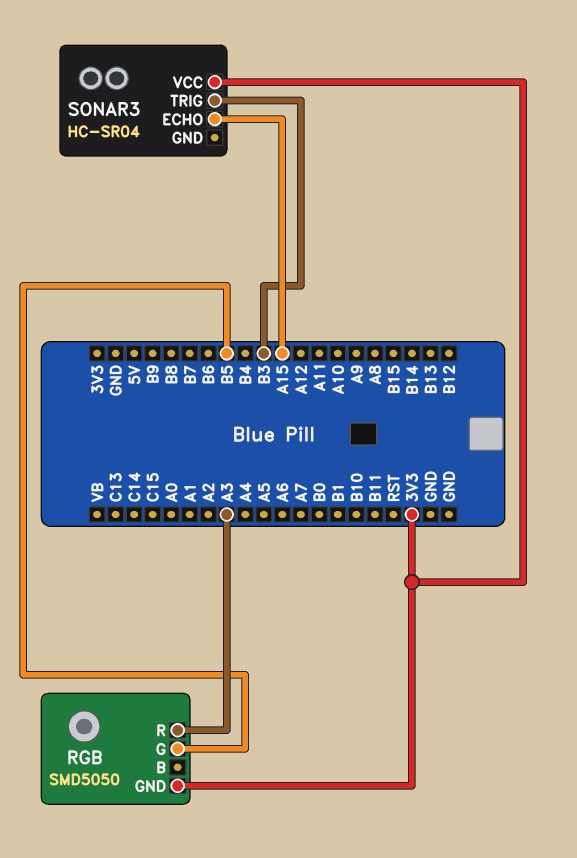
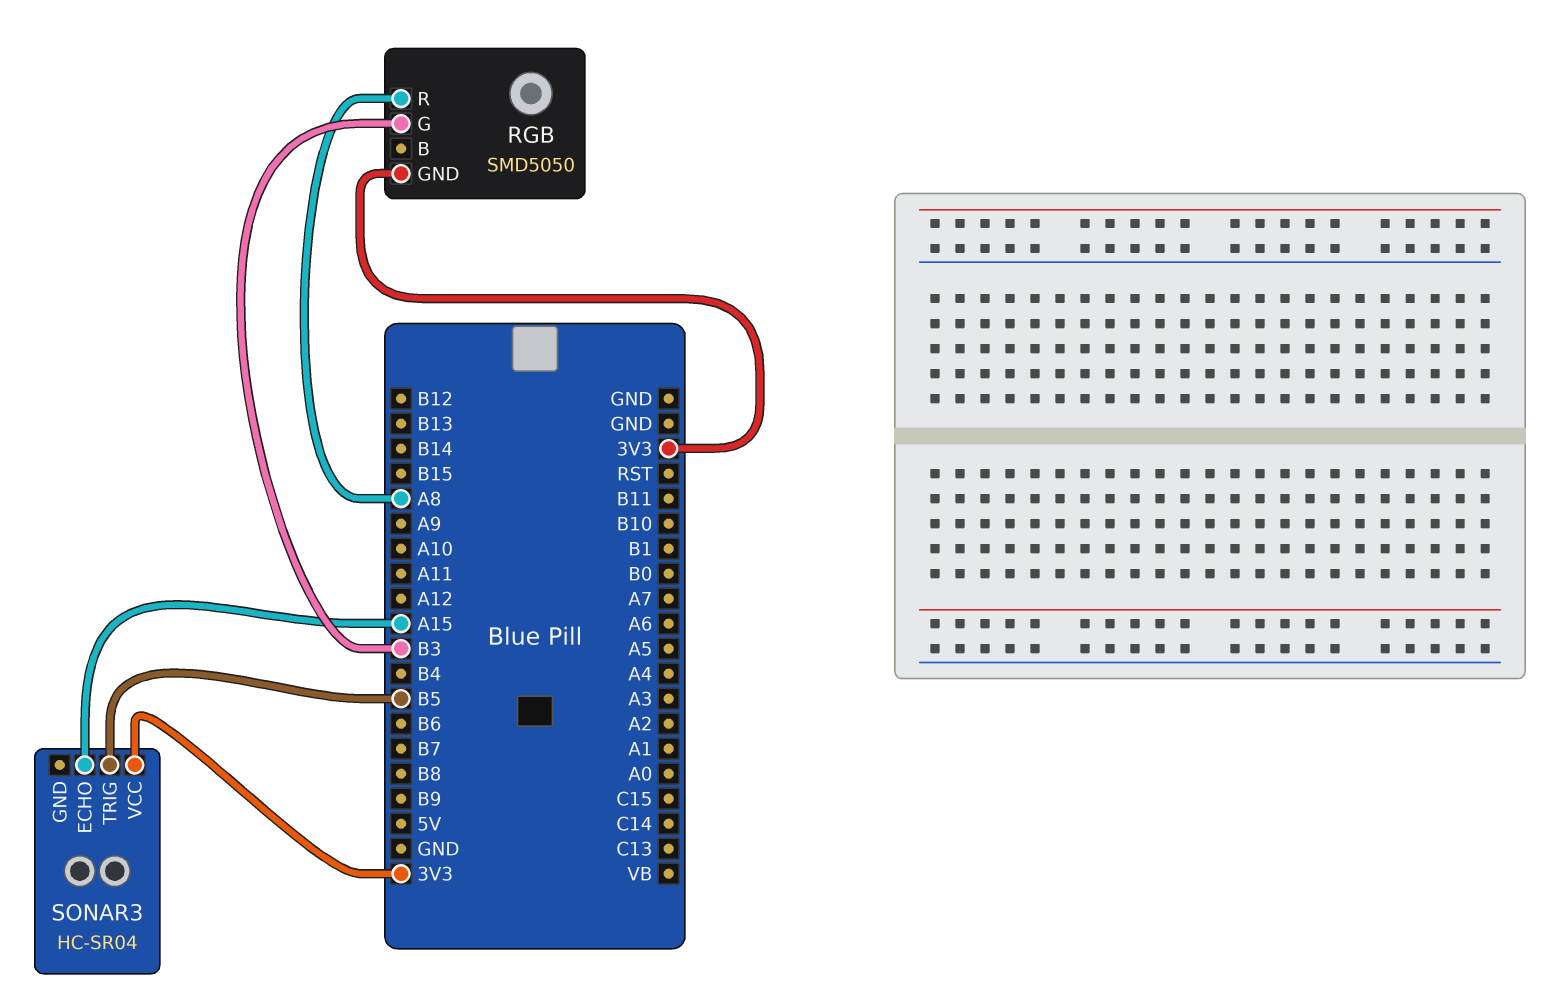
RGB pin G: B5 -> B3
RGB pin R: A3 -> A8
SONAR3 pin TRIG: B3 -> B5

